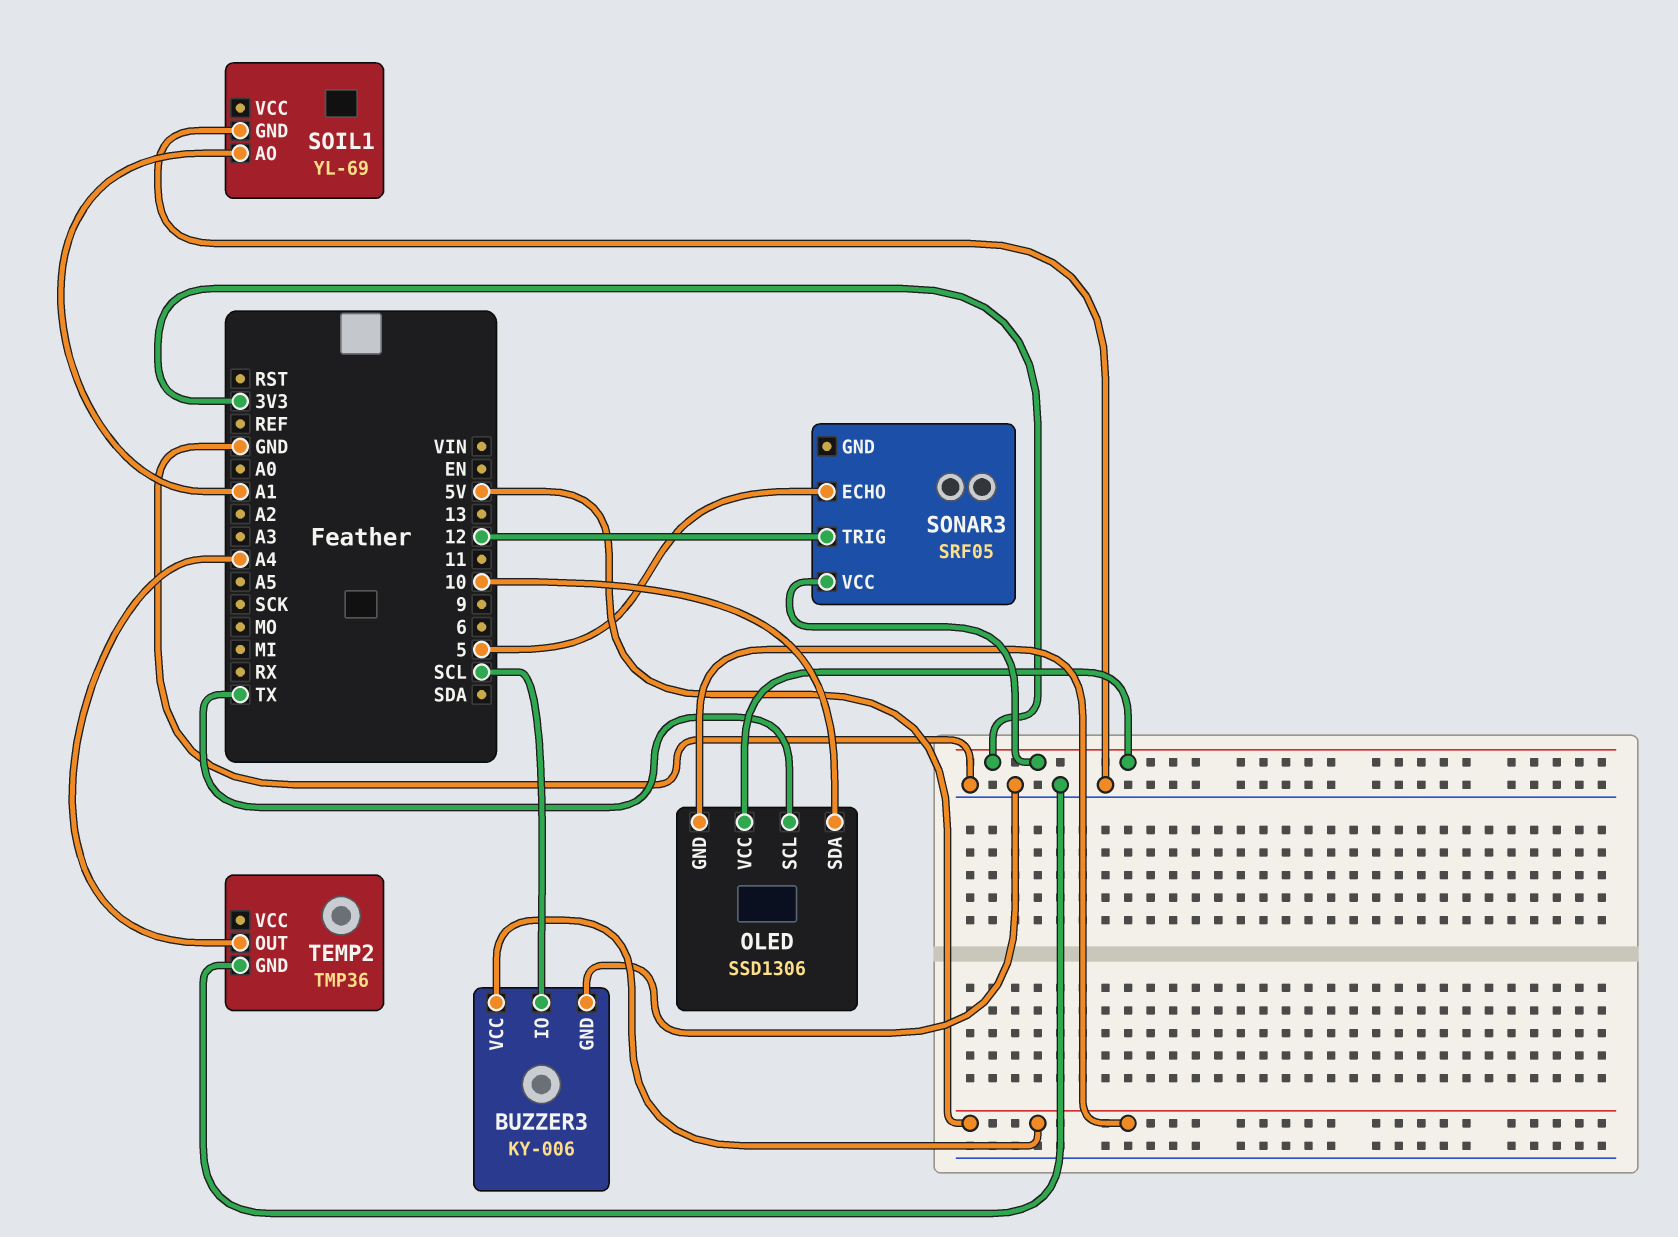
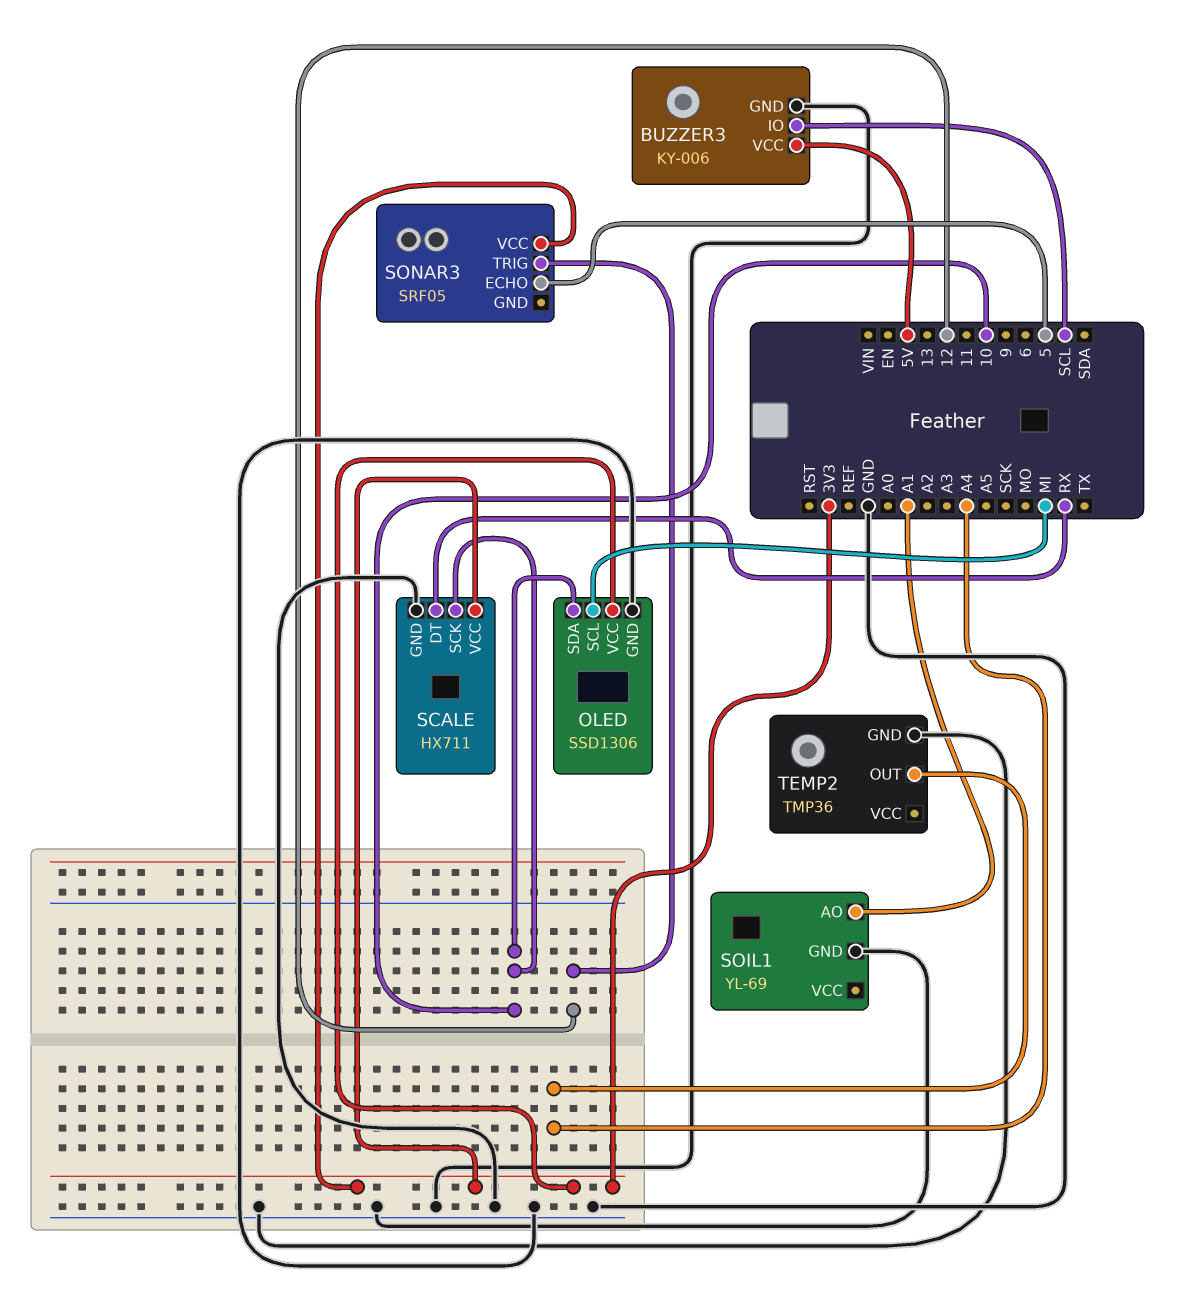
OLED pin GND: 5V -> GND
OLED pin SCL: TX -> MI
SCALE: none -> HX711
SCALE pin DT: none -> RX
SCALE pin GND: none -> GND
SCALE pin SCK: none -> 10
SCALE pin VCC: none -> 3V3

